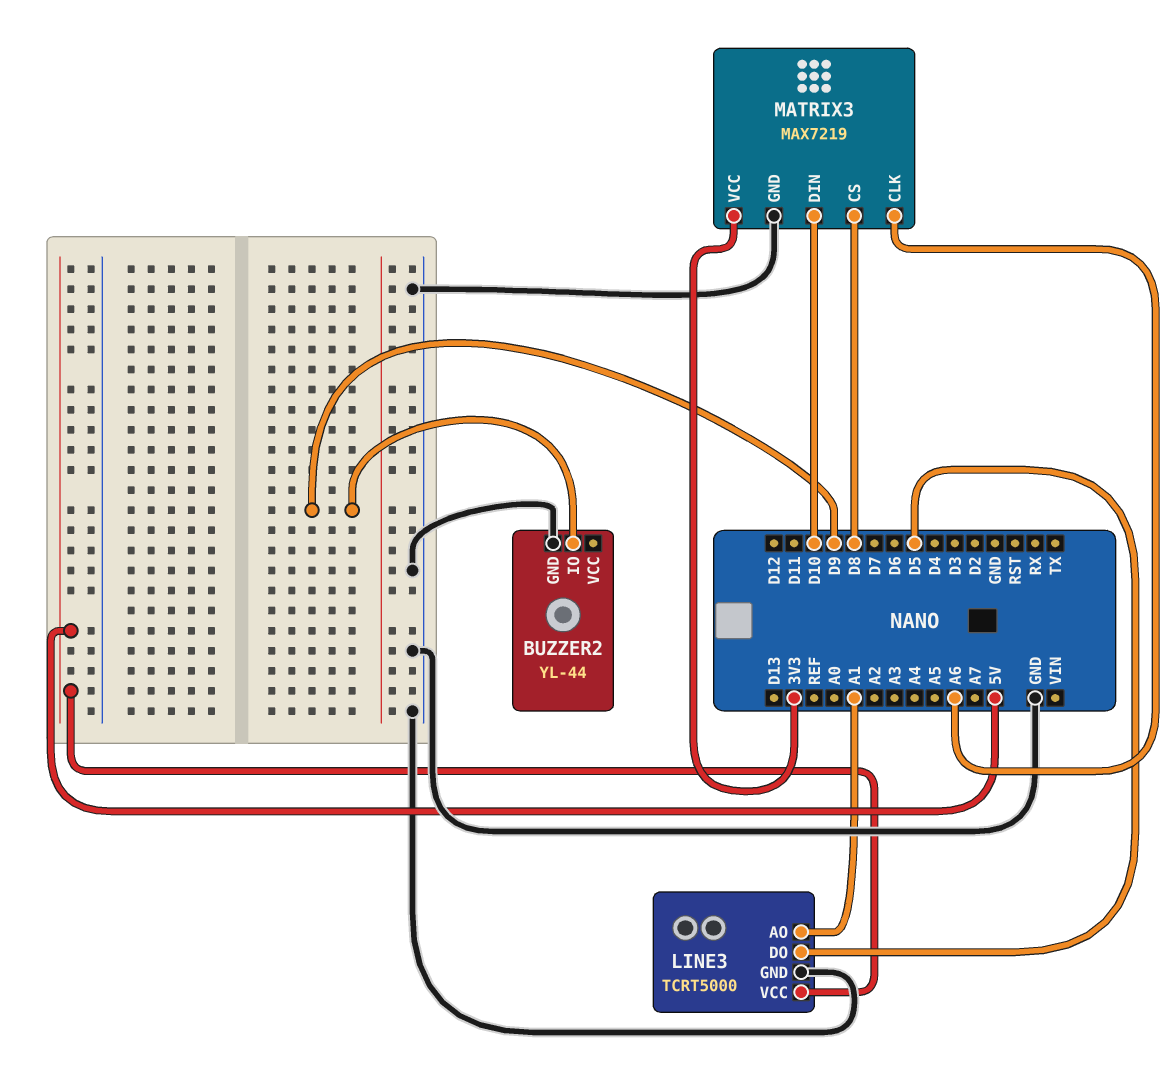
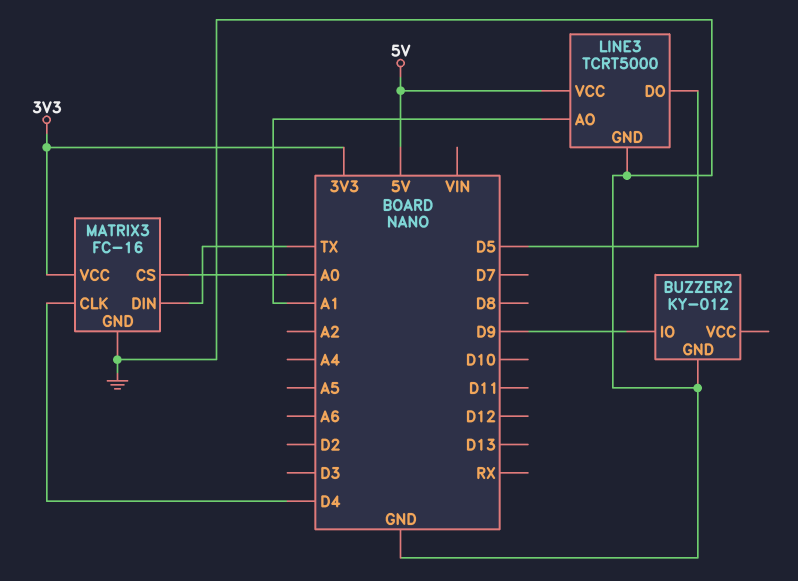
BUZZER2: YL-44 -> KY-012
MATRIX3: MAX7219 -> FC-16
MATRIX3 pin CLK: A6 -> D4
MATRIX3 pin CS: D8 -> A0
MATRIX3 pin DIN: D10 -> TX

